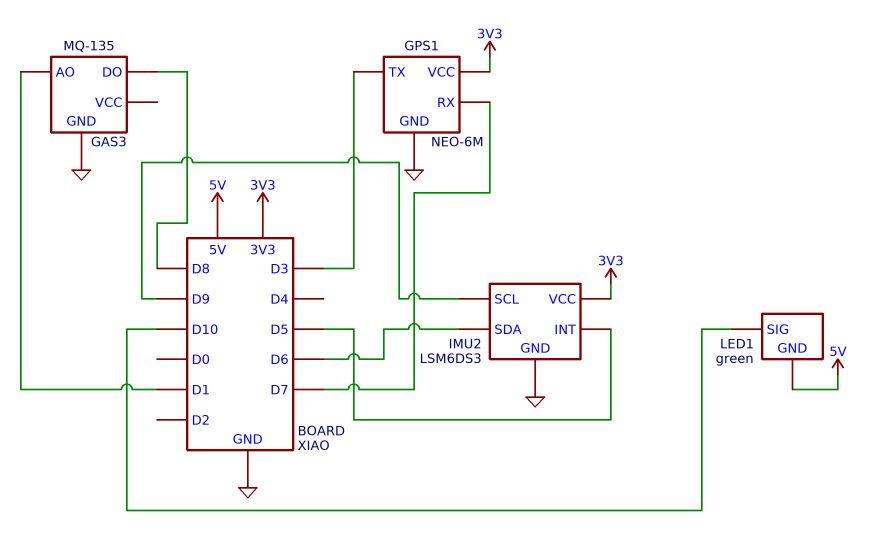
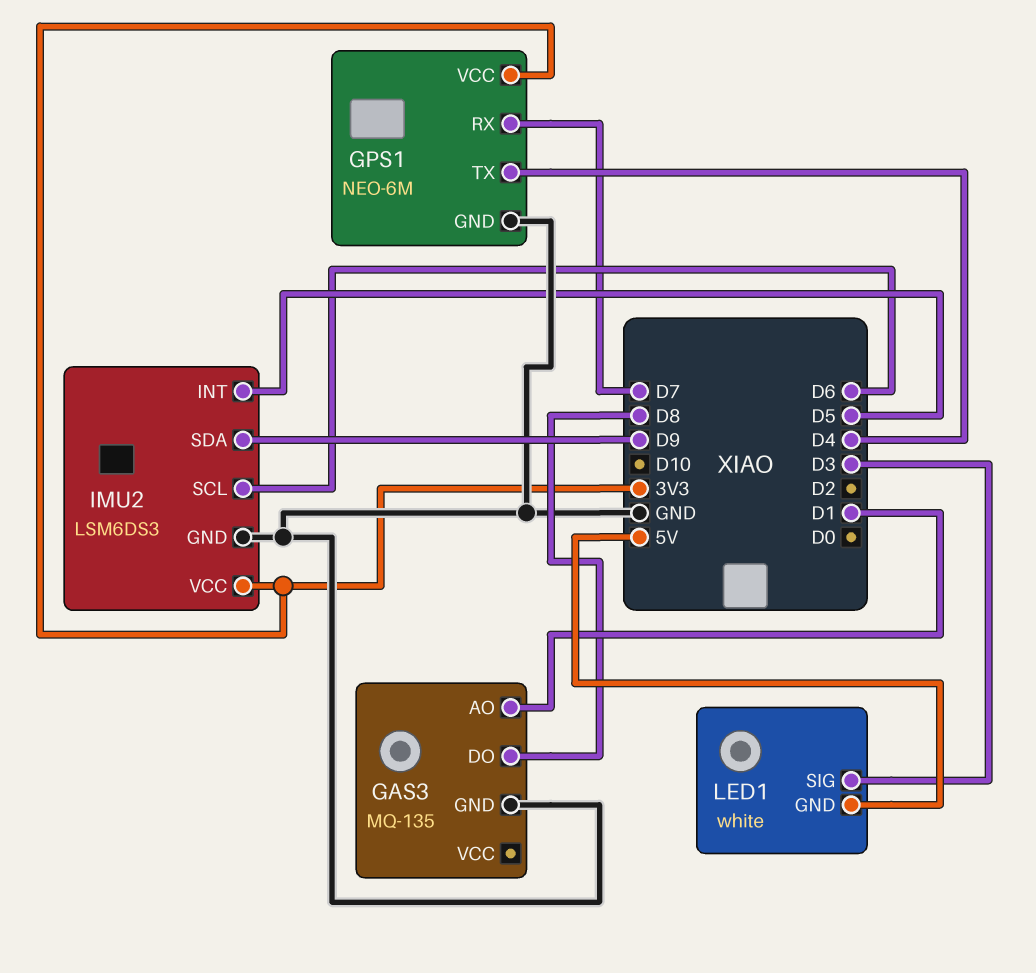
GPS1 pin TX: D3 -> D4
IMU2 pin SCL: D9 -> D6
IMU2 pin SDA: D6 -> D9
LED1: green -> white
LED1 pin SIG: D10 -> D3

